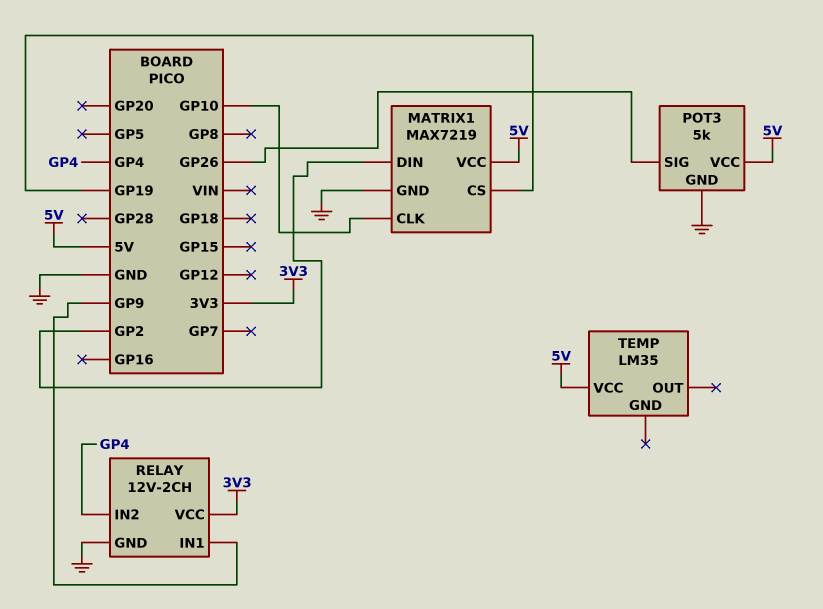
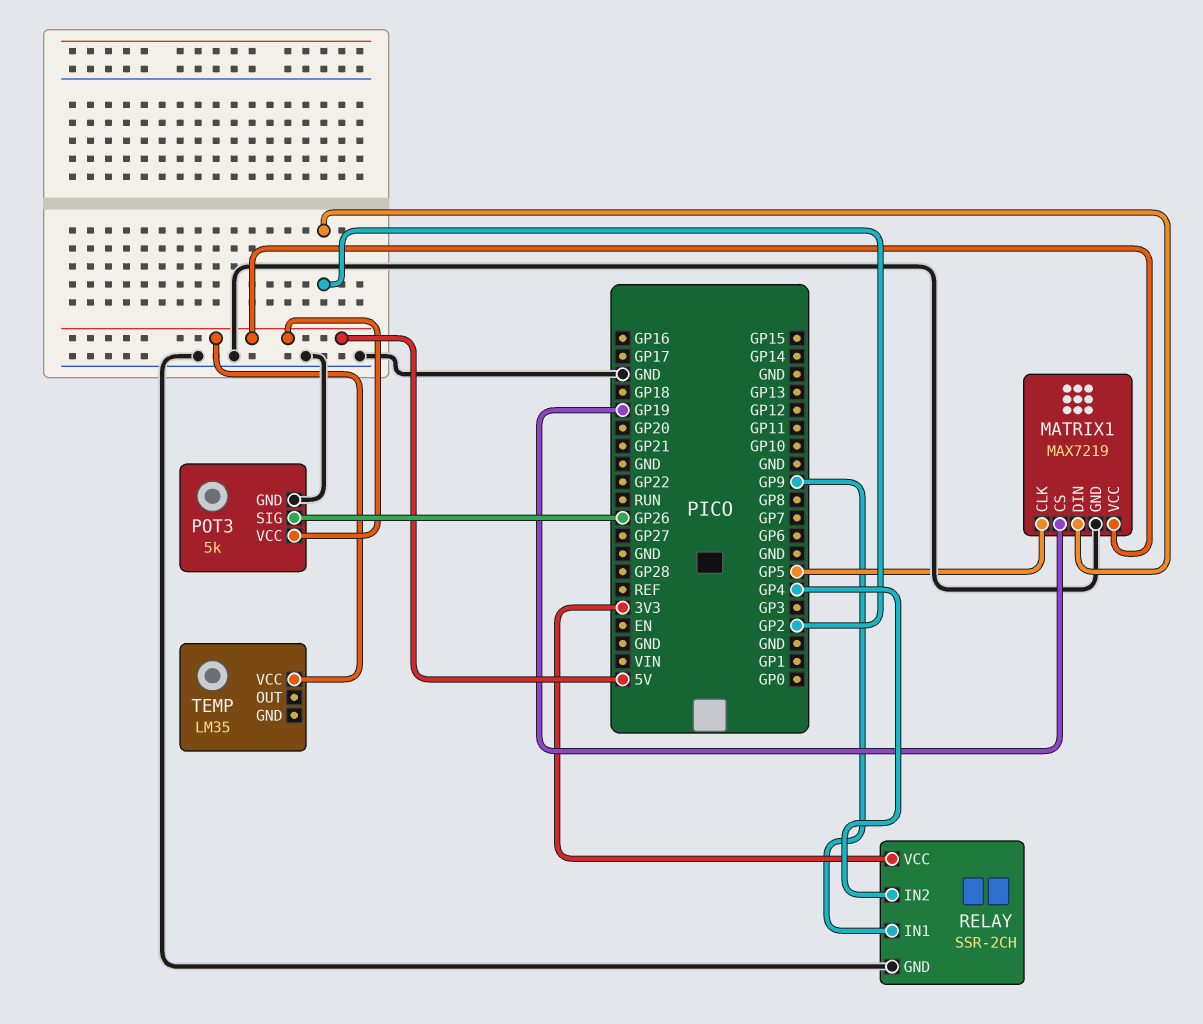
MATRIX1 pin CLK: GP10 -> GP5
RELAY: 12V-2CH -> SSR-2CH

